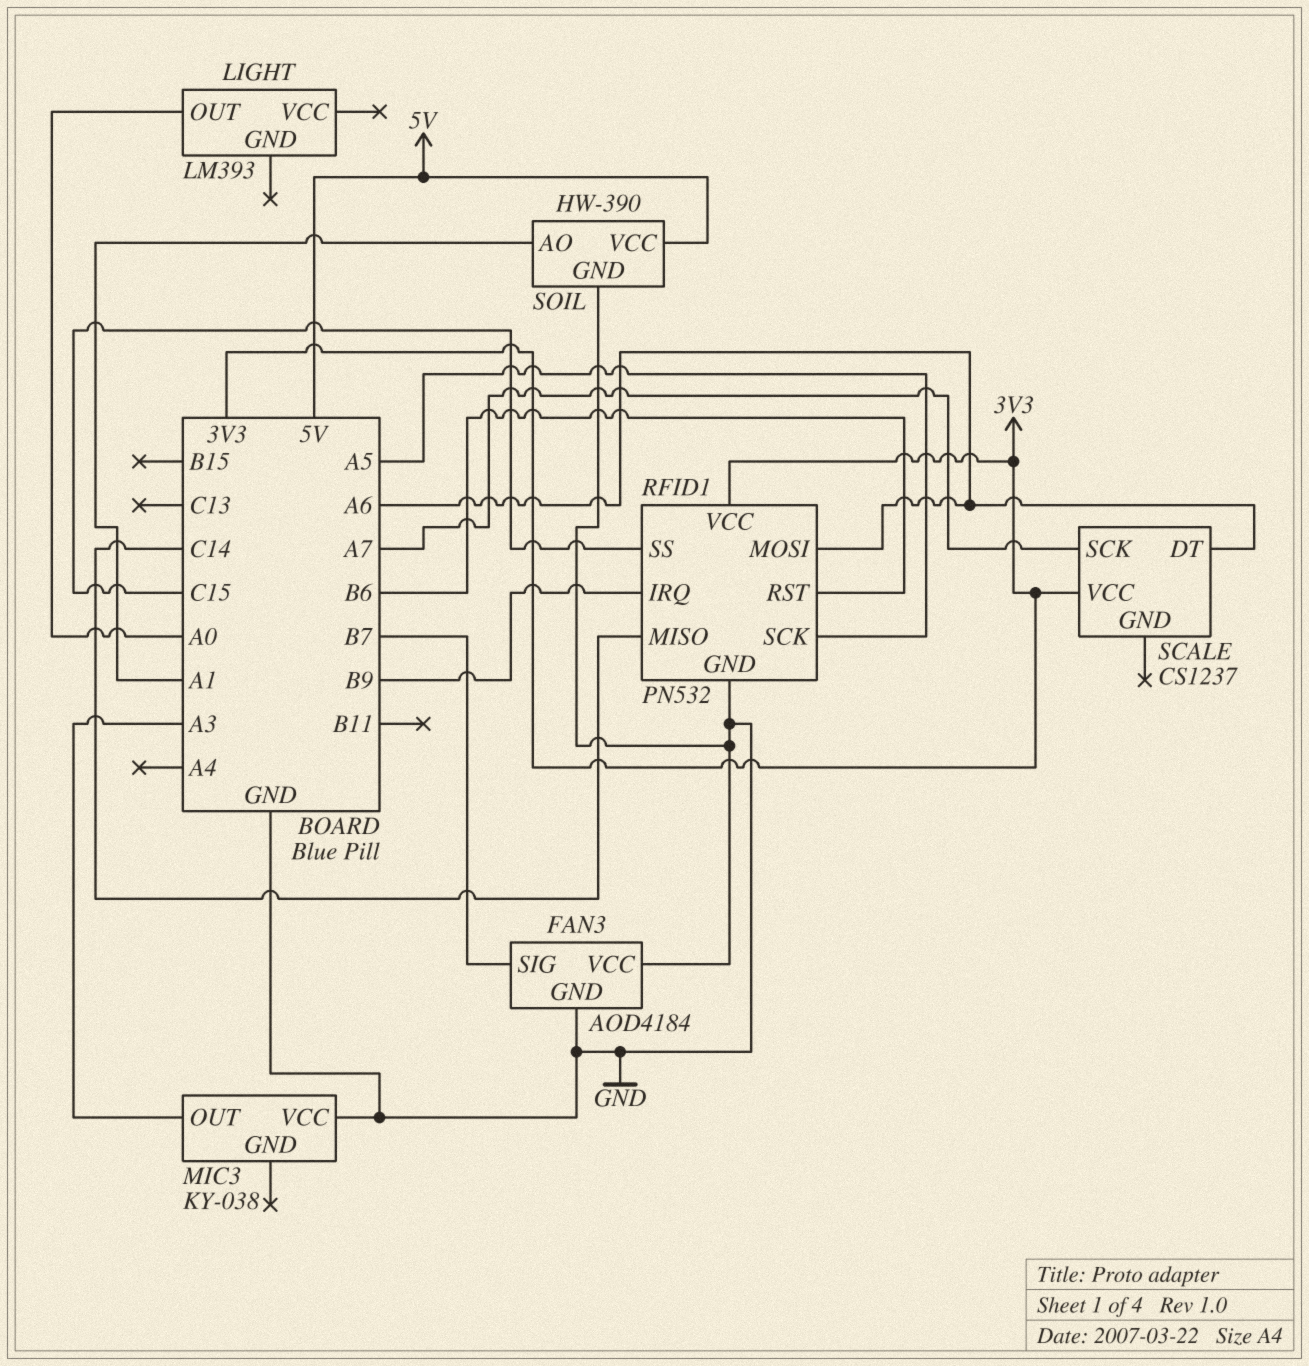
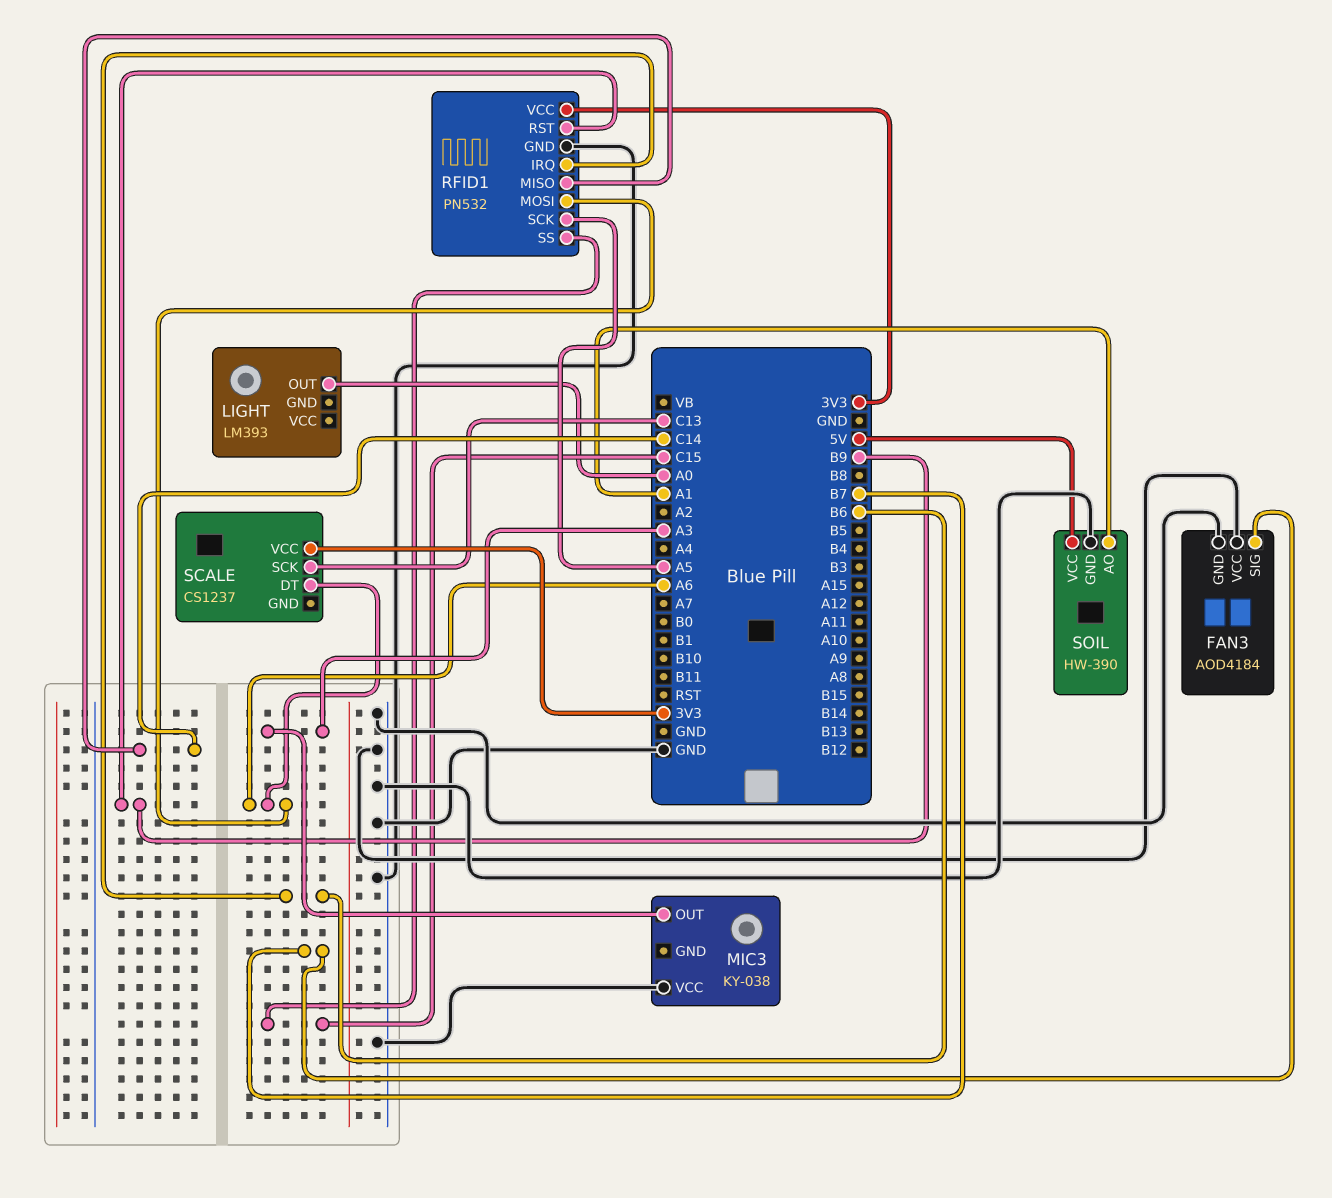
RFID1 pin IRQ: B9 -> B6
RFID1 pin RST: B6 -> B9
SCALE pin SCK: A7 -> C13

